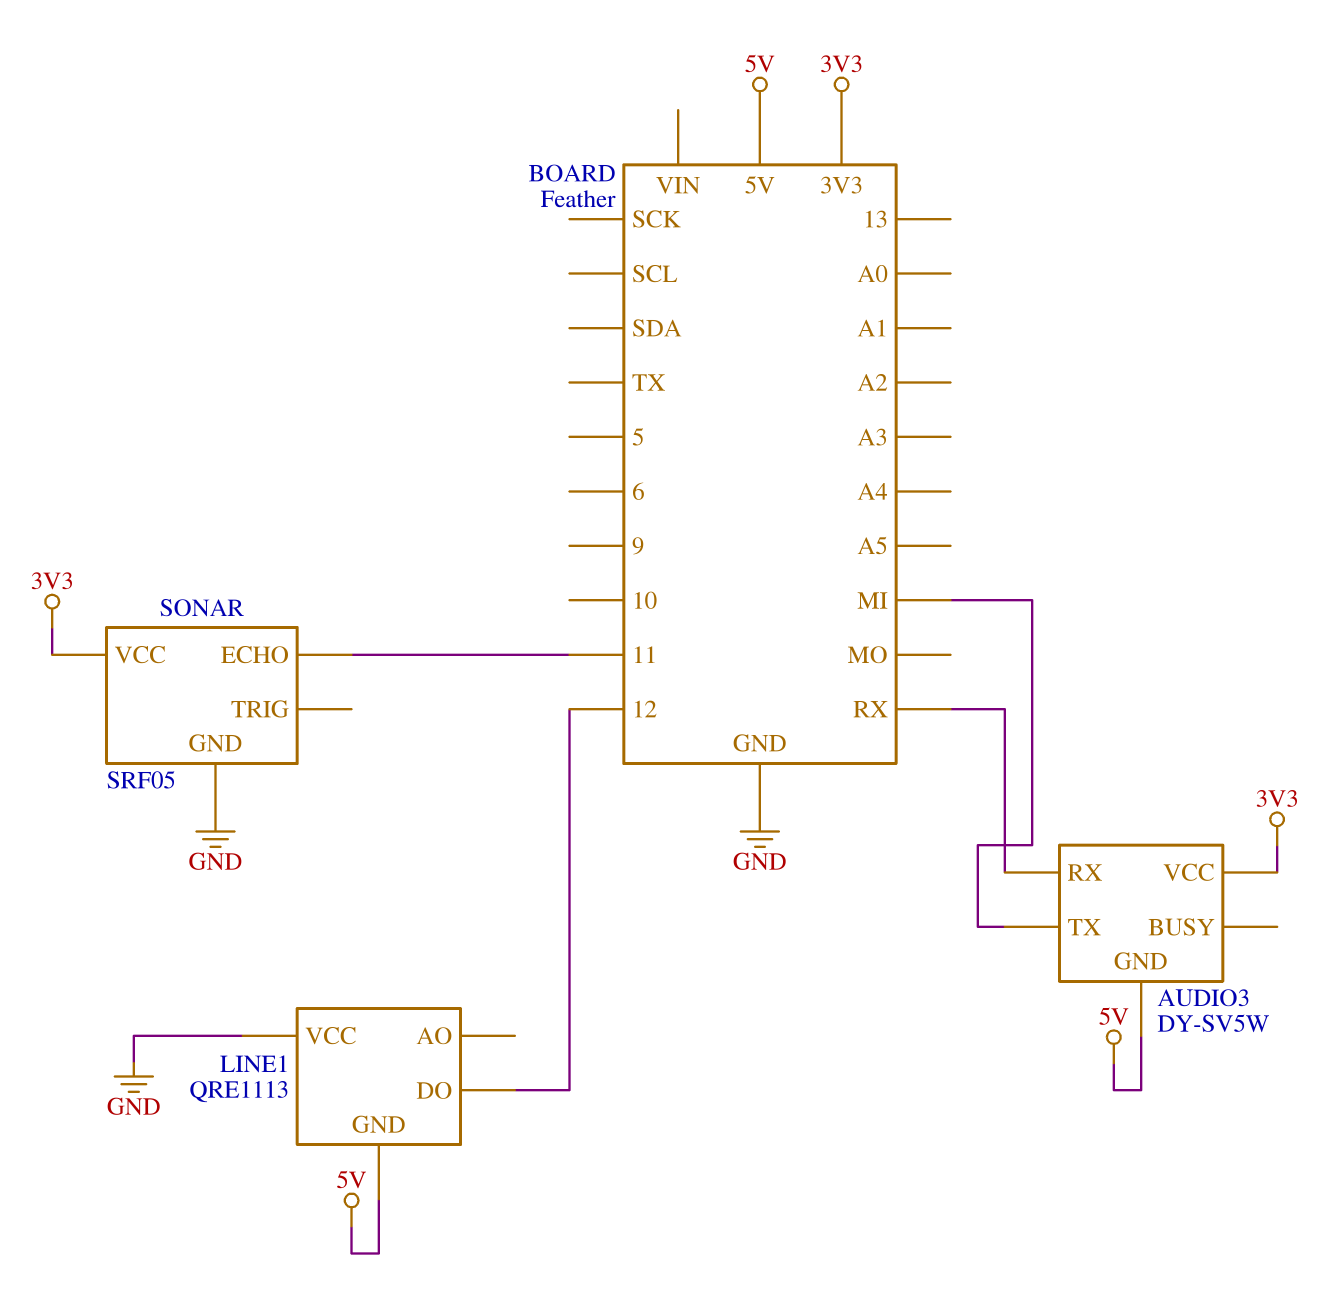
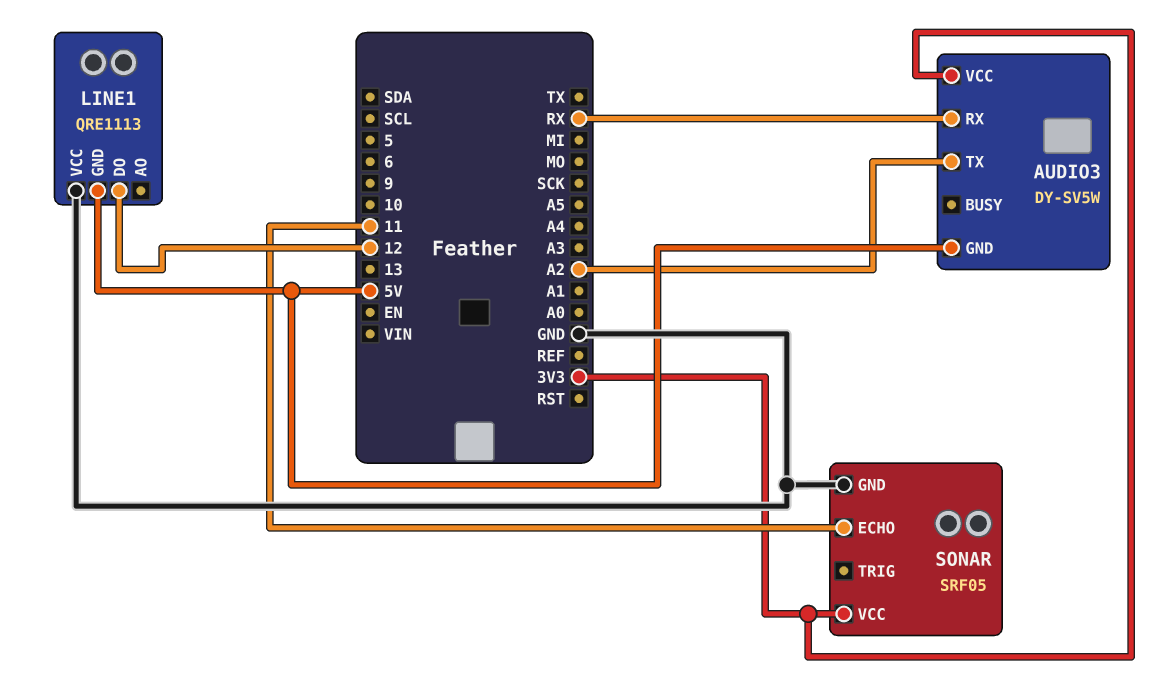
AUDIO3 pin TX: MI -> A2

